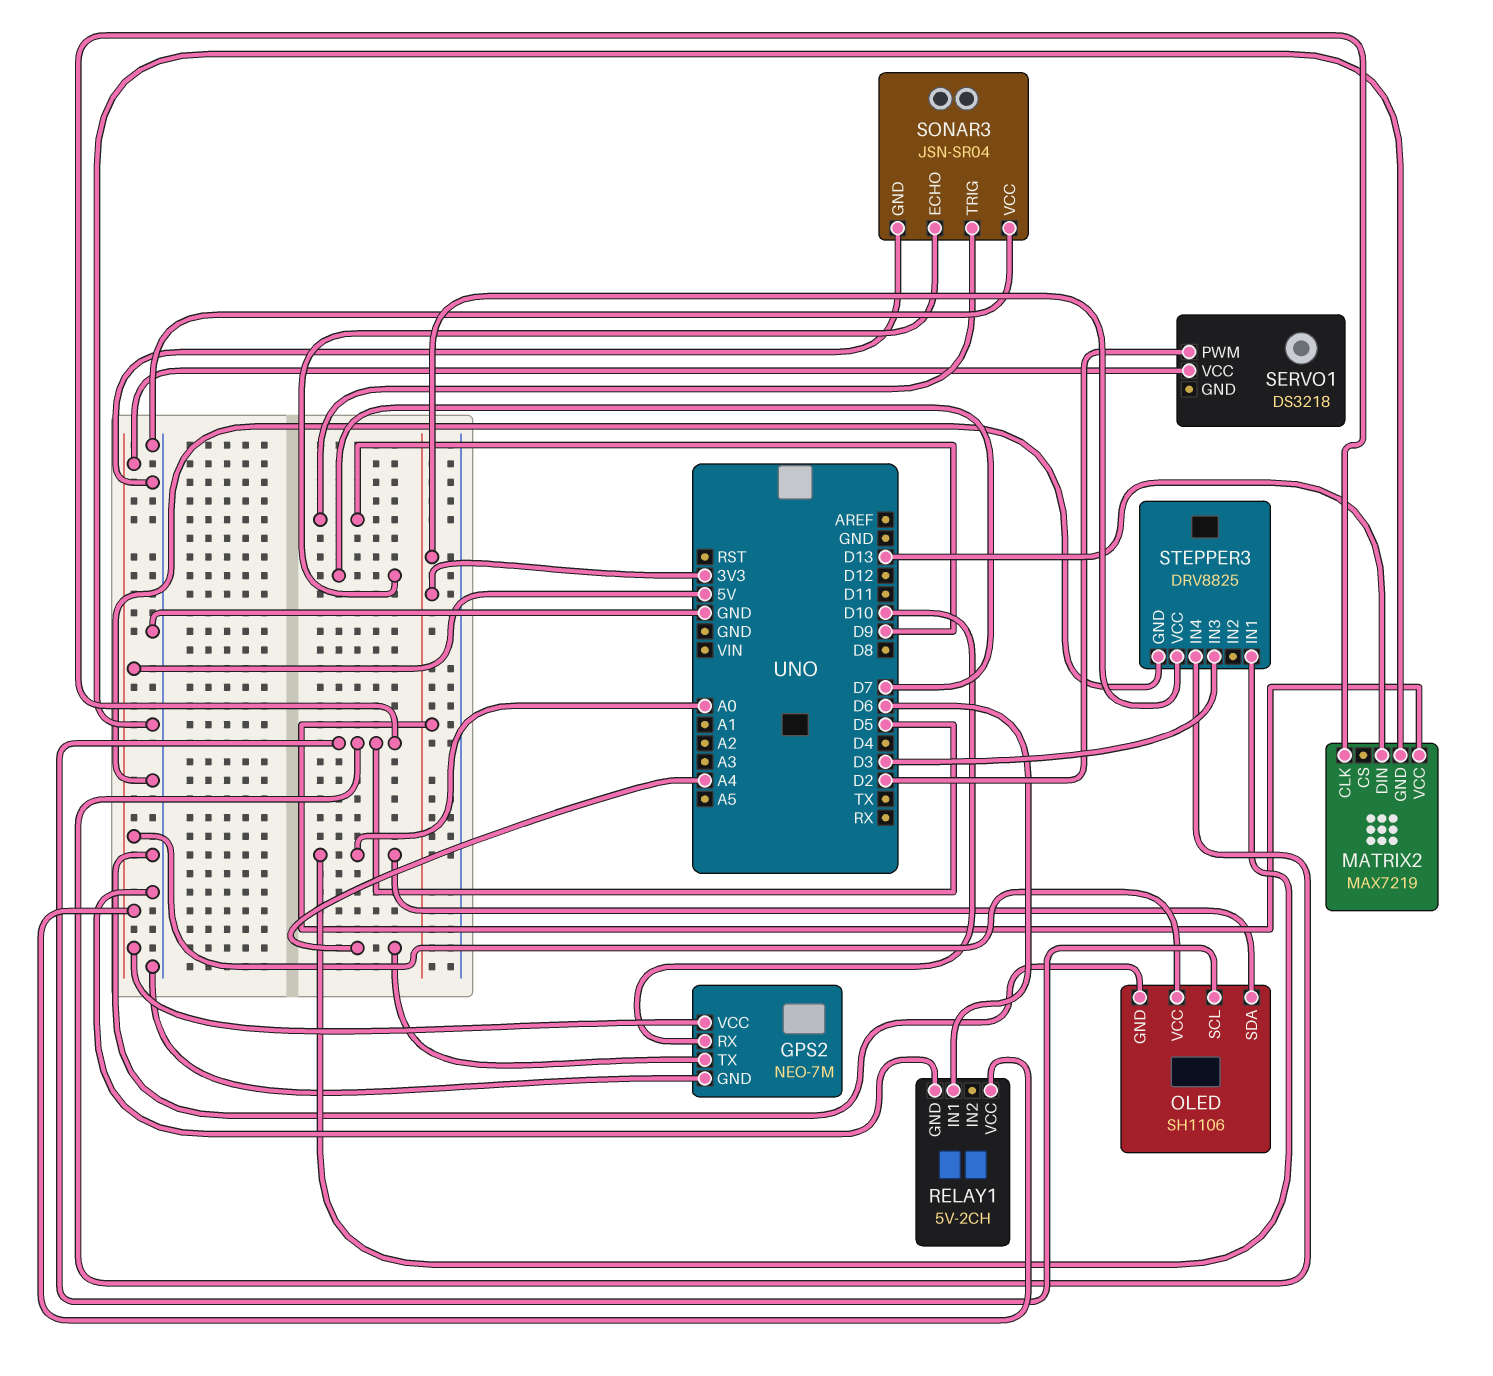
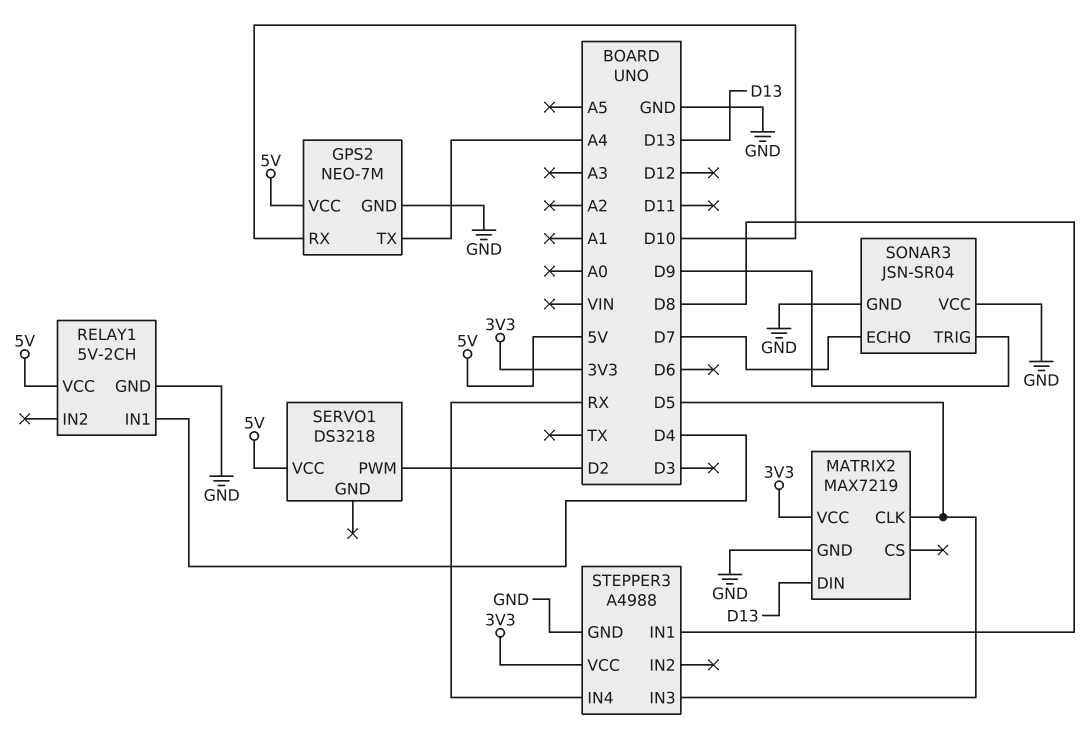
OLED: SH1106 -> none
OLED pin GND: GND -> none
OLED pin SCL: D5 -> none
OLED pin SDA: A0 -> none
OLED pin VCC: 5V -> none
RELAY1 pin IN1: D6 -> D4
STEPPER3: DRV8825 -> A4988
STEPPER3 pin IN1: A0 -> D8
STEPPER3 pin IN3: D3 -> D5
STEPPER3 pin IN4: D5 -> RX

